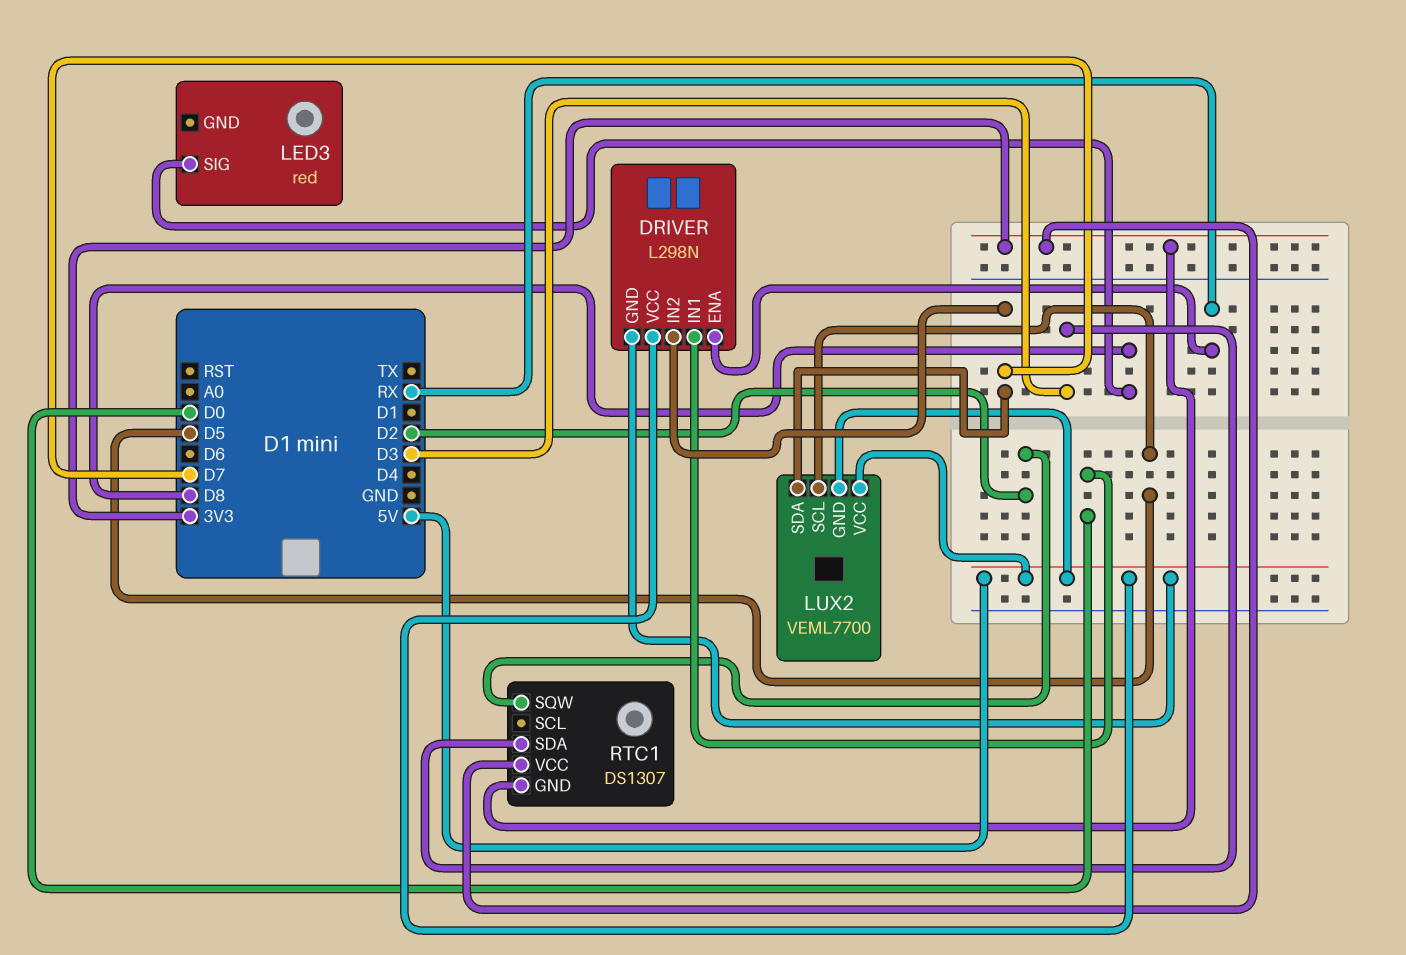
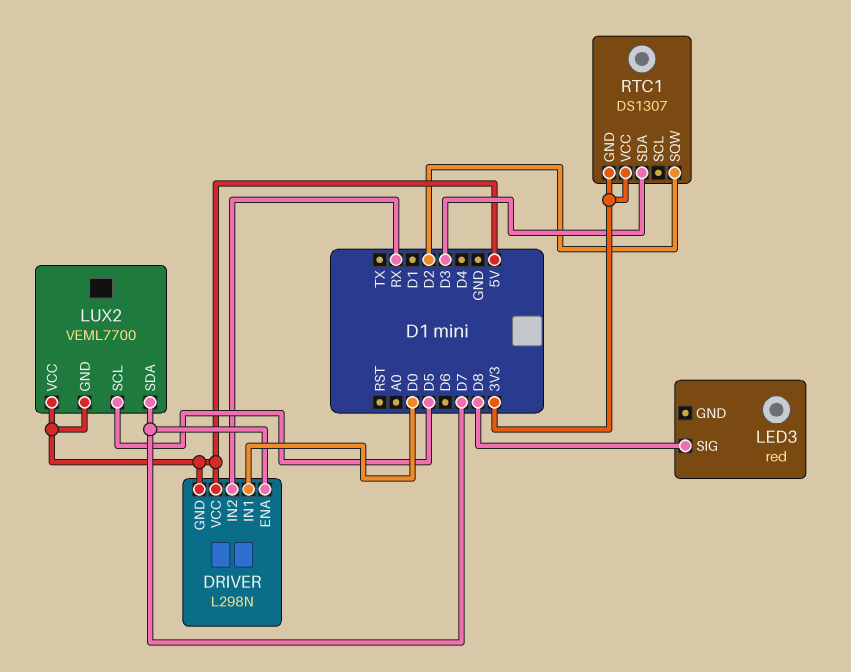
DRIVER pin ENA: RX -> D7
DRIVER pin IN2: D7 -> RX

